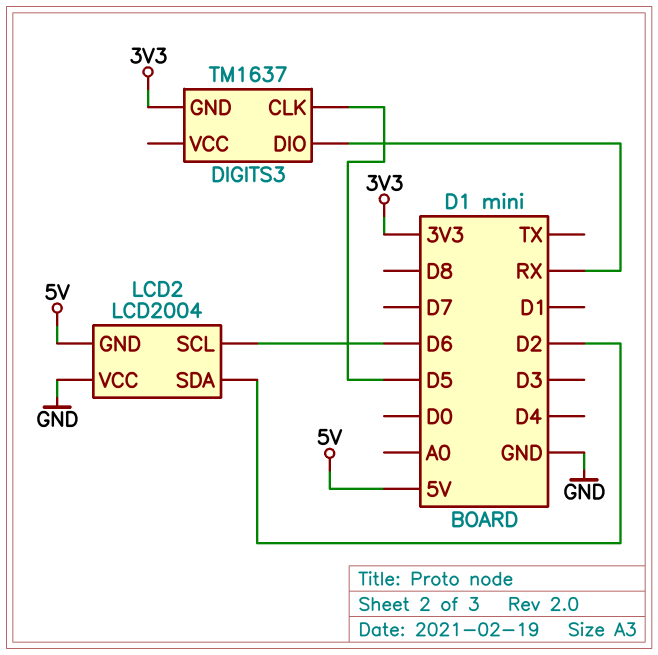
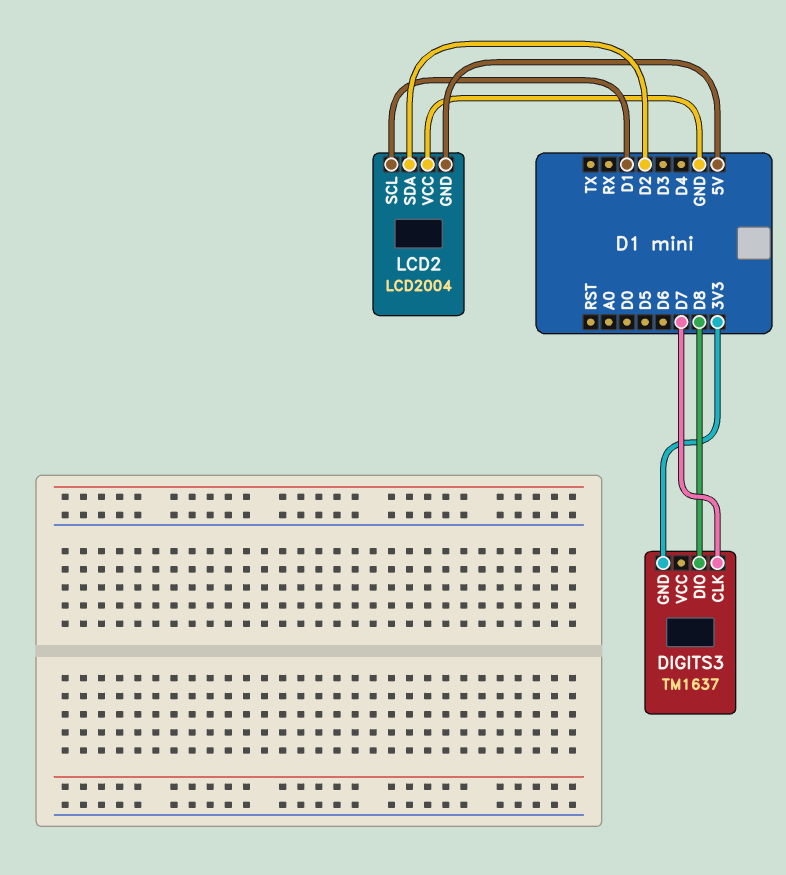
DIGITS3 pin CLK: D5 -> D7
DIGITS3 pin DIO: RX -> D8
LCD2 pin SCL: D6 -> D1

